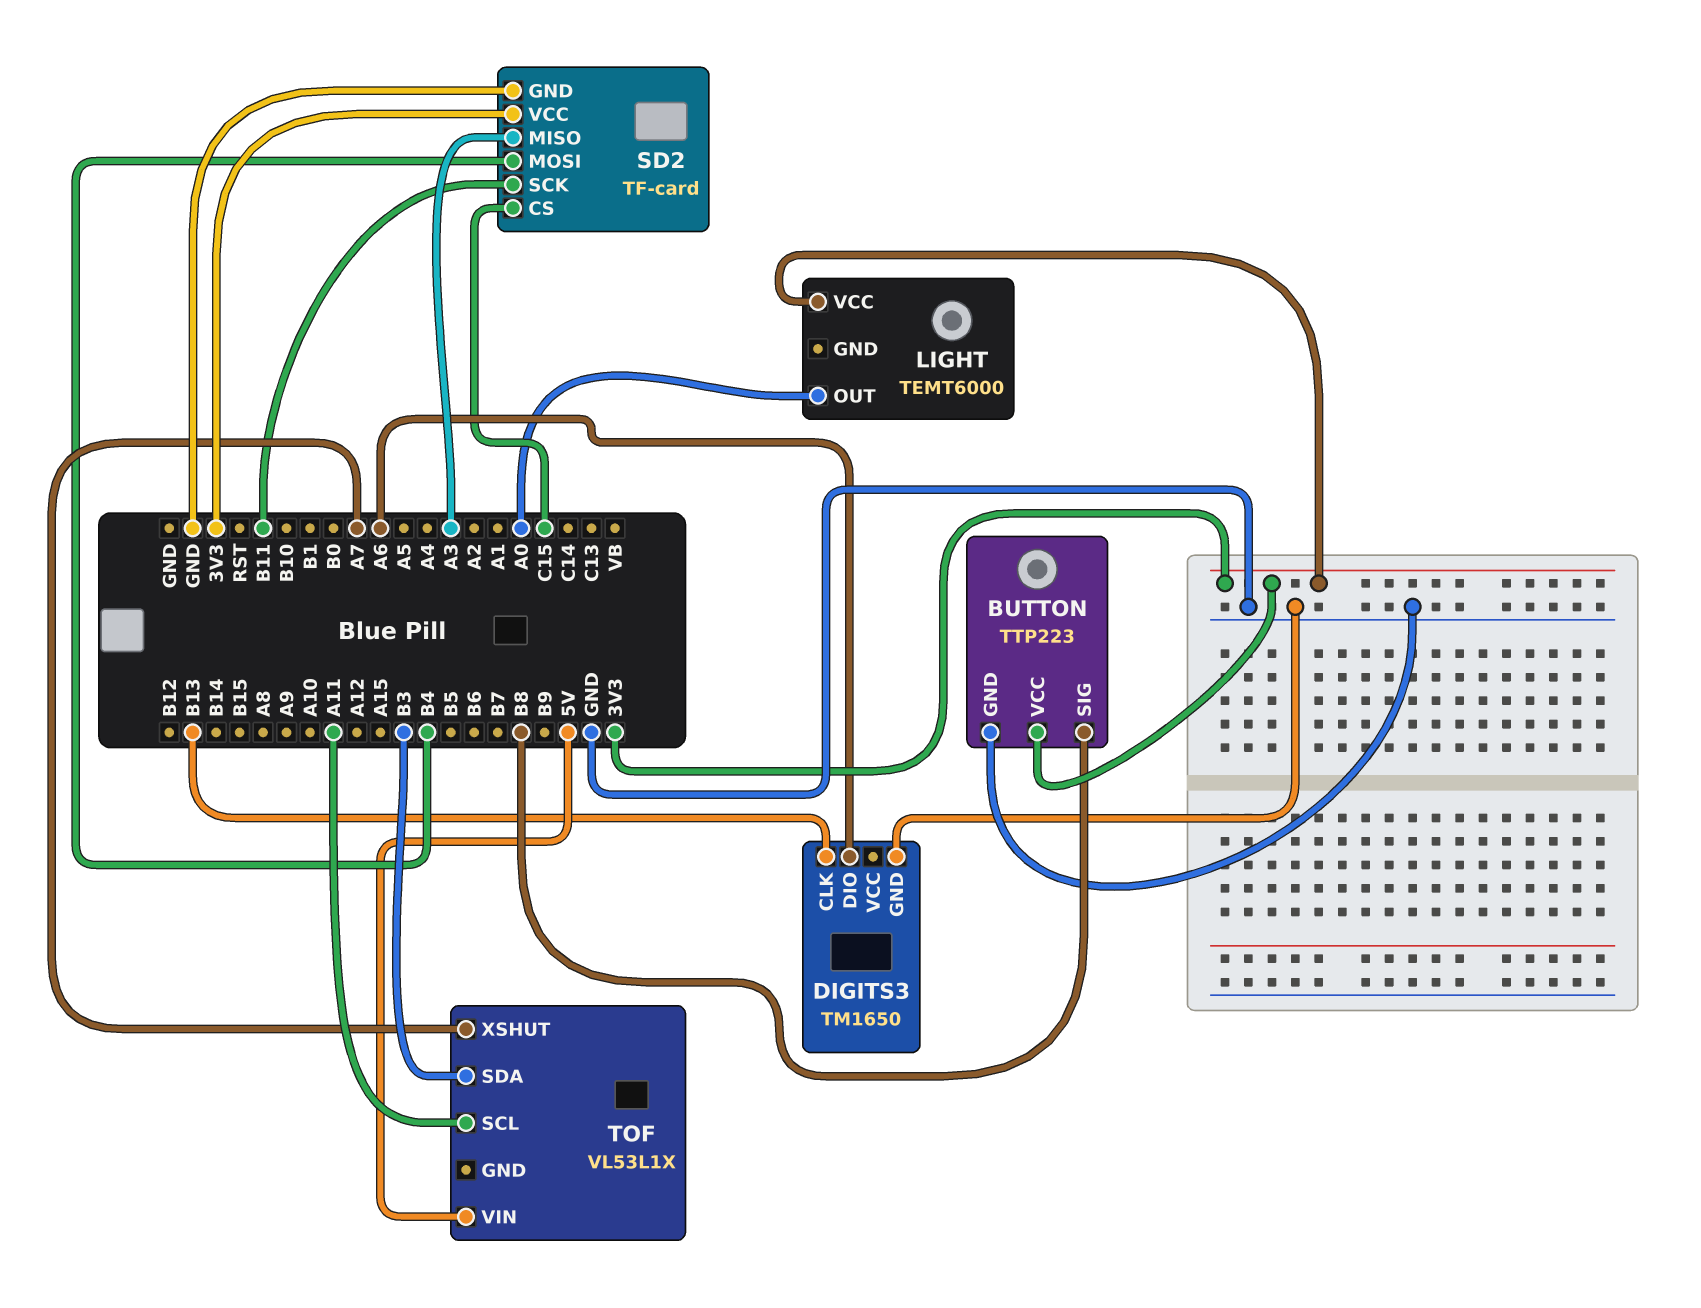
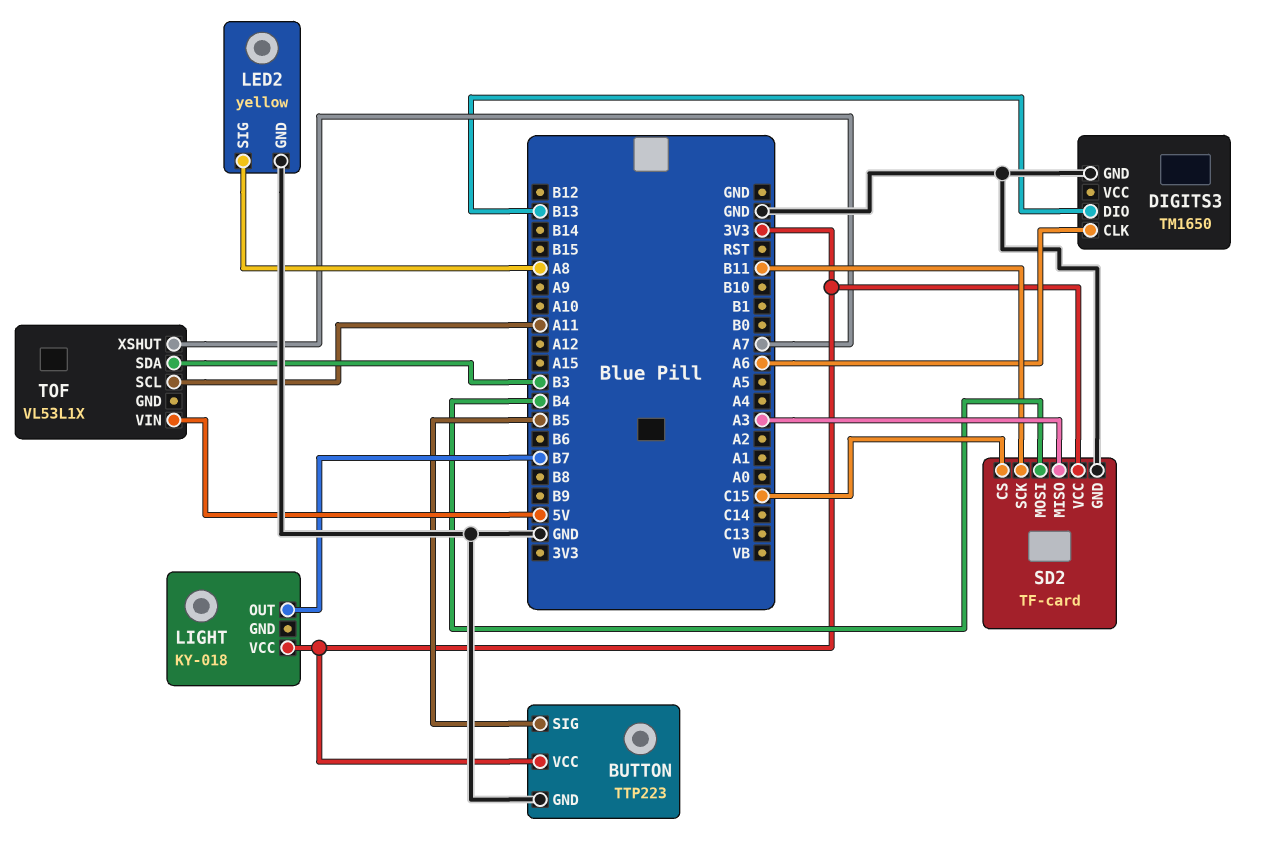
BUTTON pin SIG: B8 -> B5
DIGITS3 pin CLK: B13 -> A6
DIGITS3 pin DIO: A6 -> B13
LED2: none -> yellow
LED2 pin GND: none -> GND
LED2 pin SIG: none -> A8
LIGHT: TEMT6000 -> KY-018
LIGHT pin OUT: A0 -> B7

